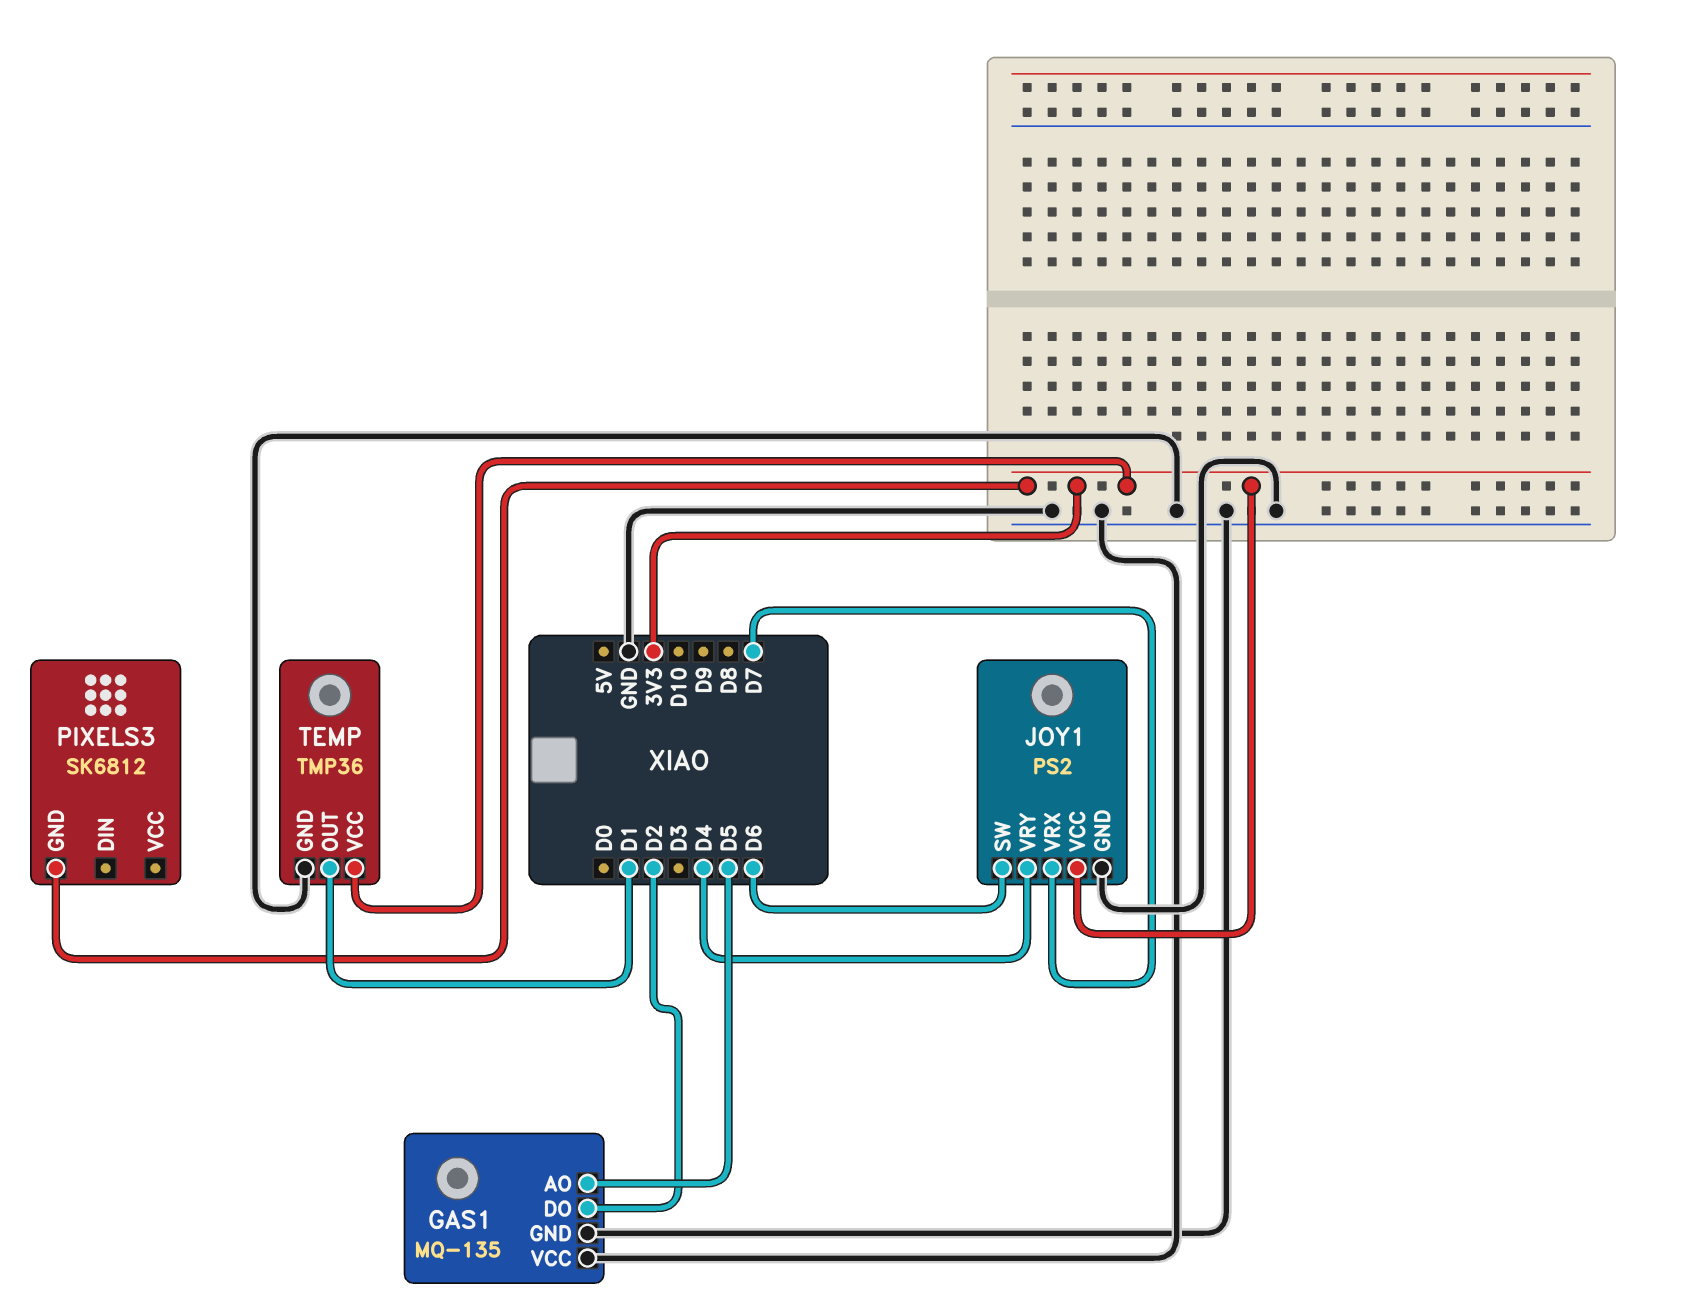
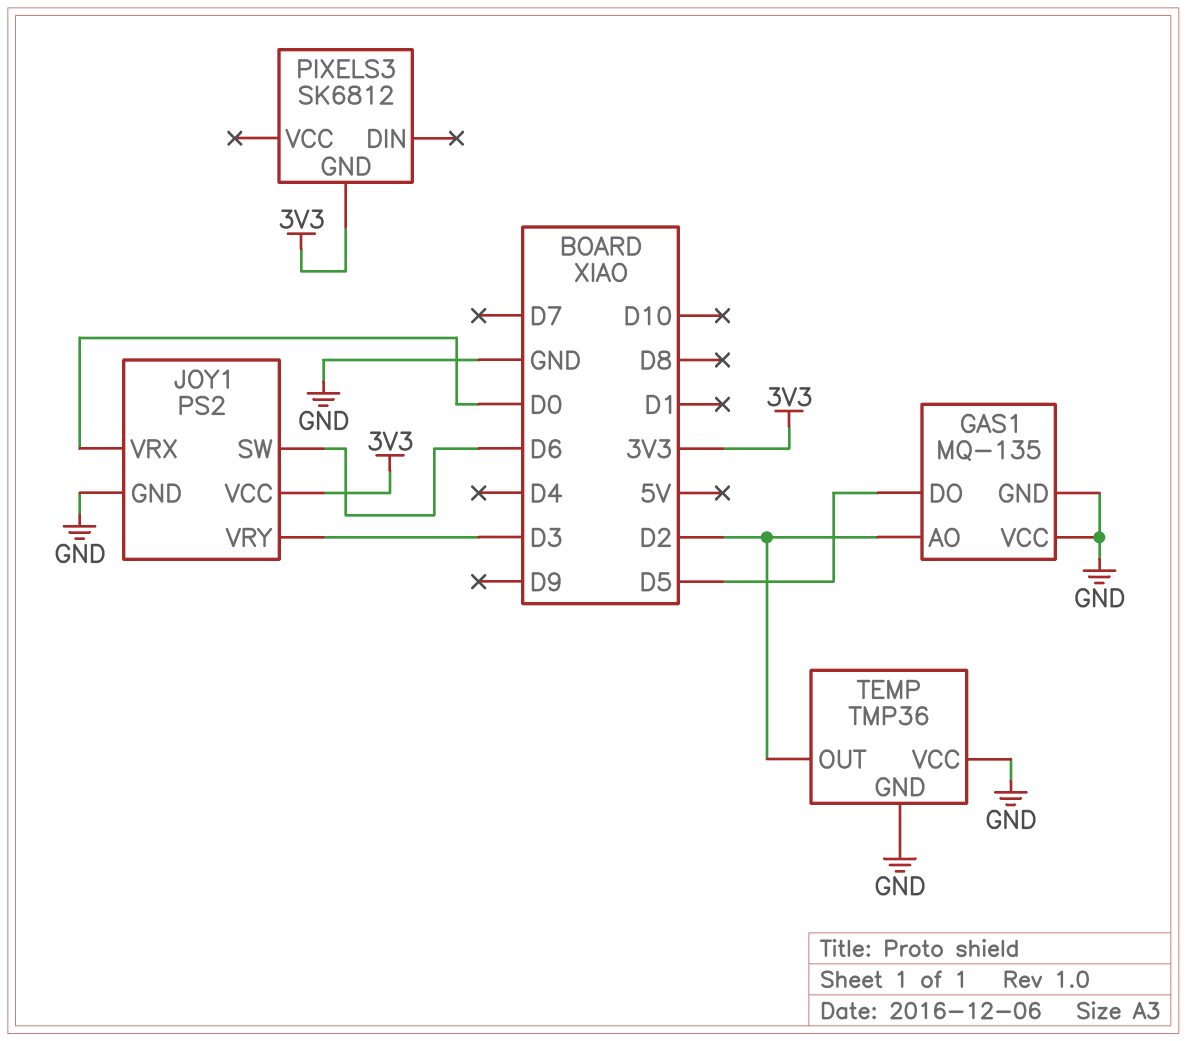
GAS1 pin AO: D5 -> D2
GAS1 pin DO: D2 -> D5
JOY1 pin VRX: D7 -> D0
JOY1 pin VRY: D4 -> D3
TEMP pin OUT: D1 -> D2
TEMP pin VCC: 3V3 -> GND

